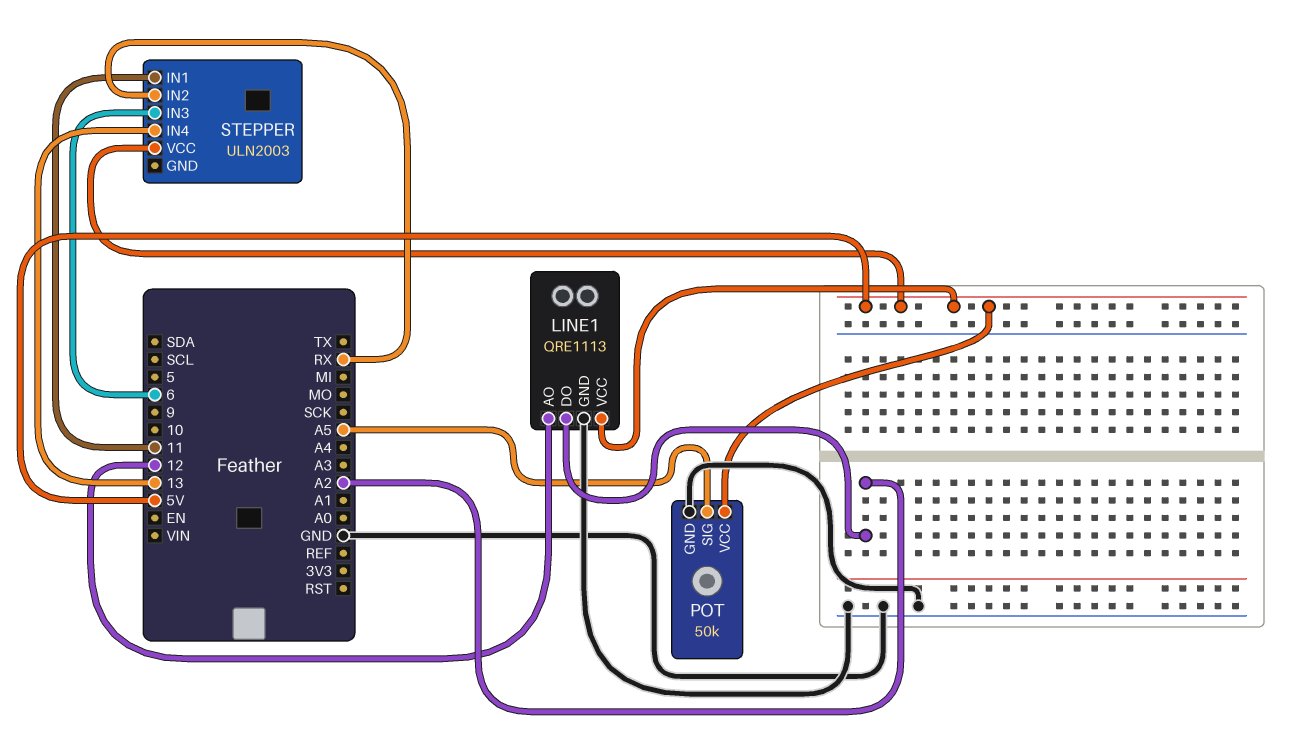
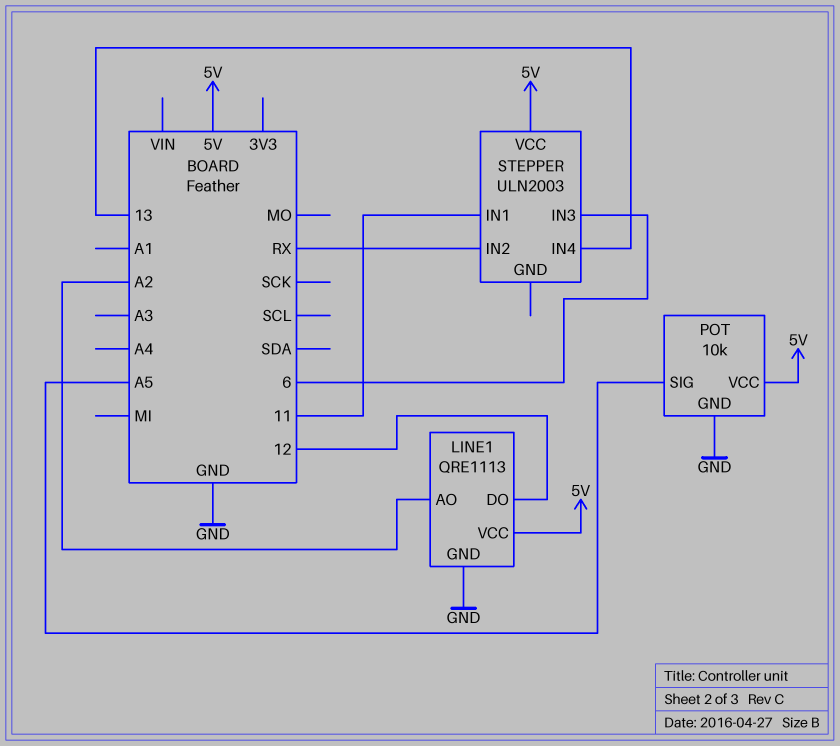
LINE1 pin AO: 12 -> A2
LINE1 pin DO: A2 -> 12
POT: 50k -> 10k

